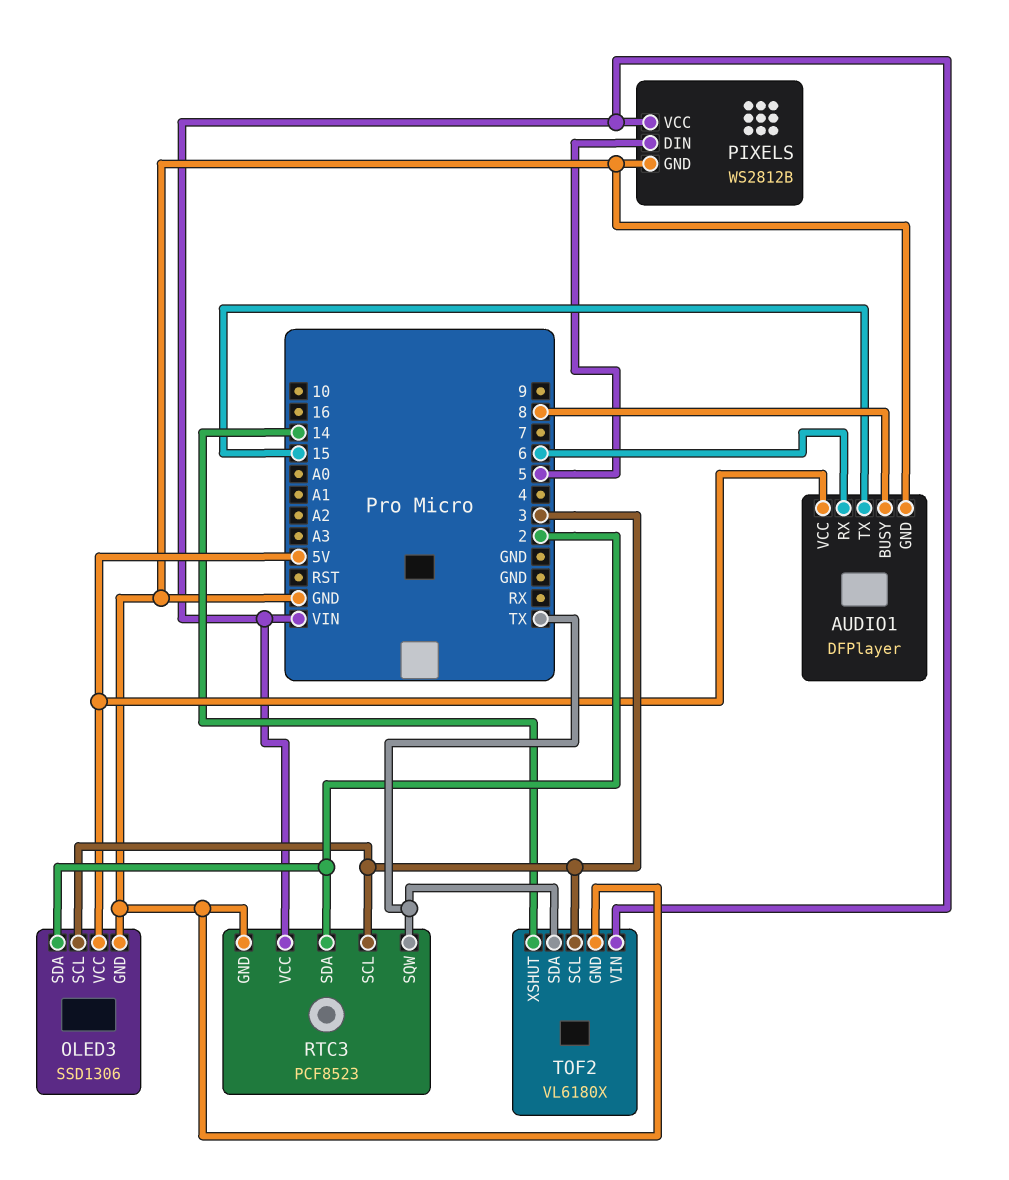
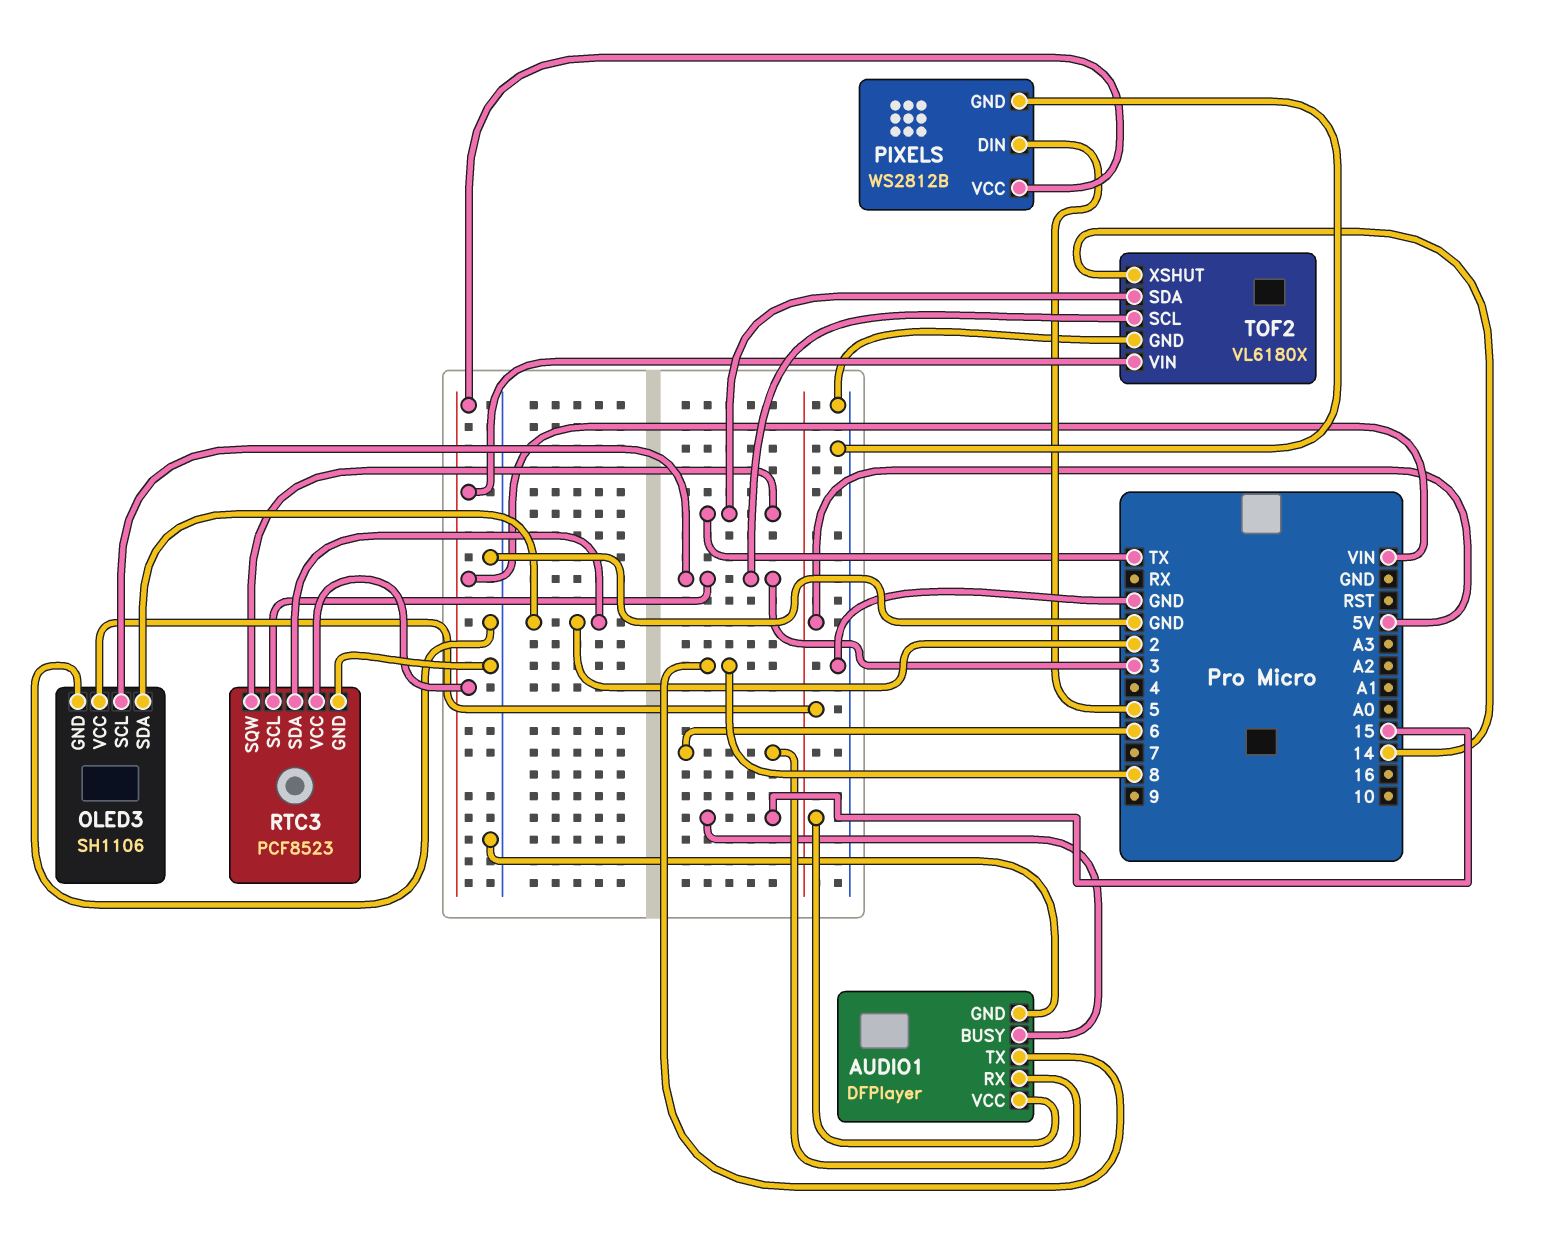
AUDIO1 pin BUSY: 8 -> 15
AUDIO1 pin TX: 15 -> 8
OLED3: SSD1306 -> SH1106

